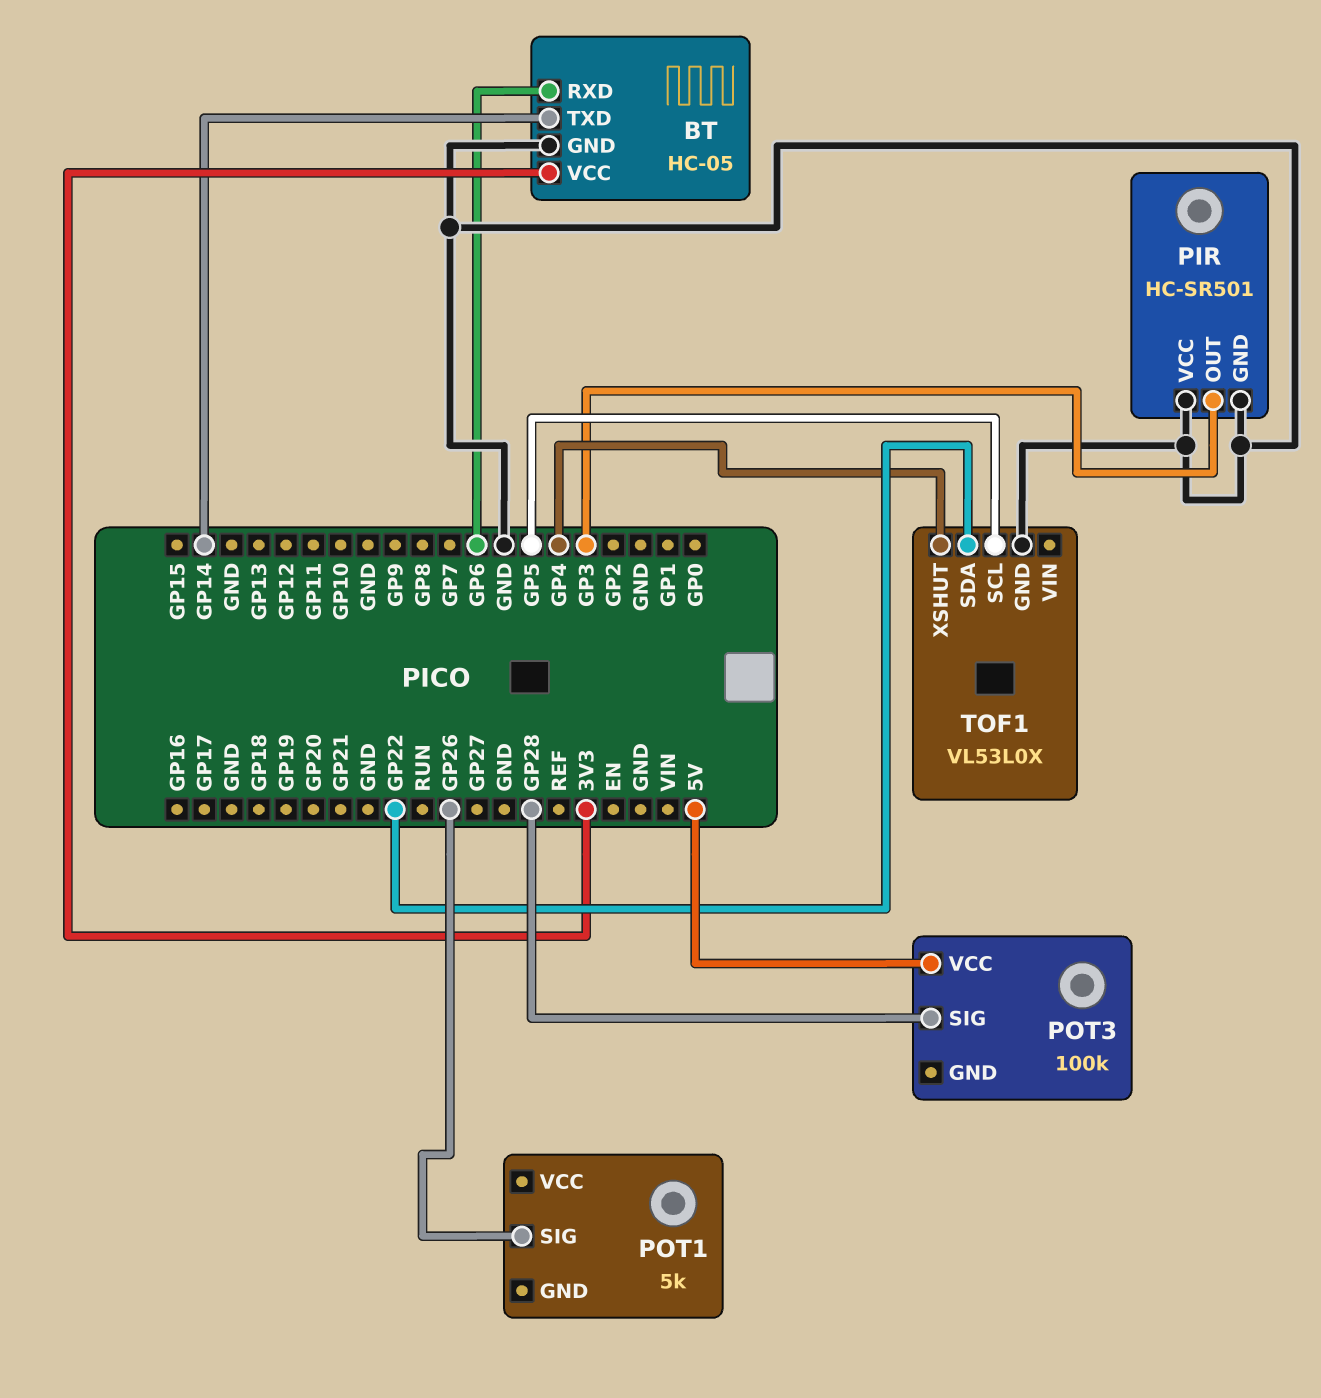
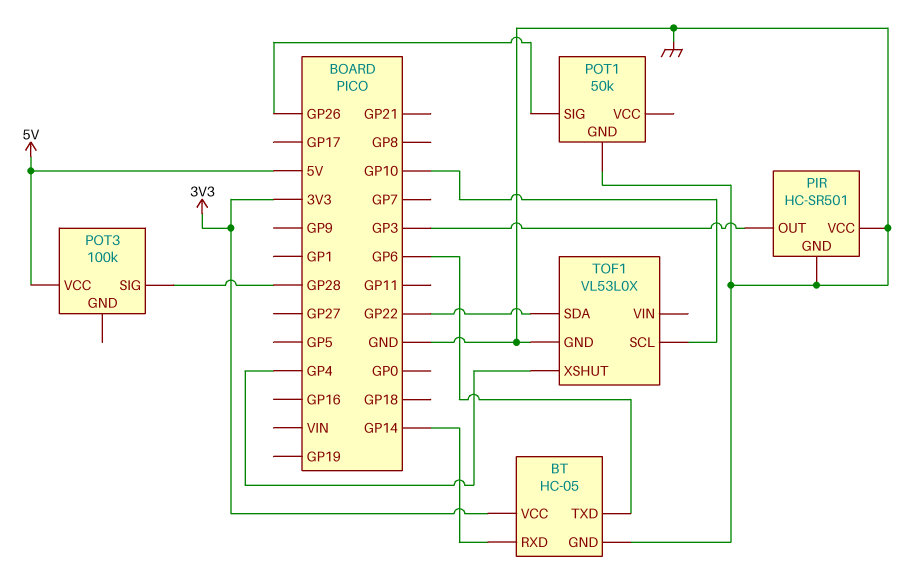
BT pin RXD: GP6 -> GP14
BT pin TXD: GP14 -> GP6
POT1: 5k -> 50k
POT1 pin GND: none -> GND
TOF1 pin SCL: GP5 -> GP10

